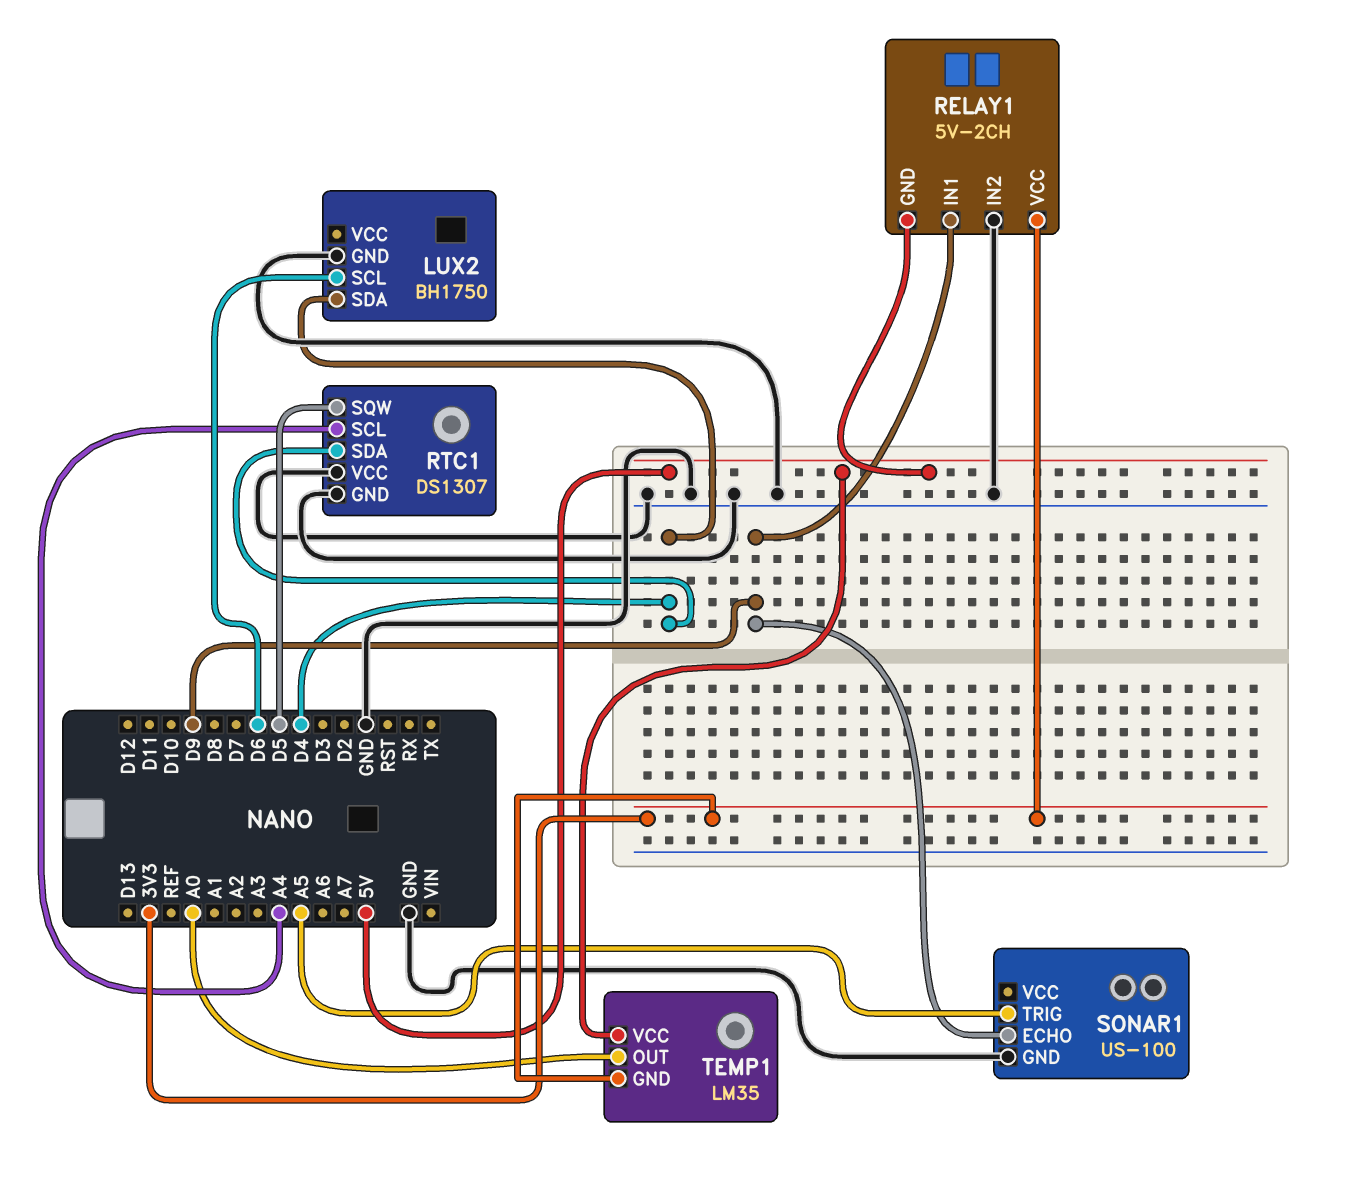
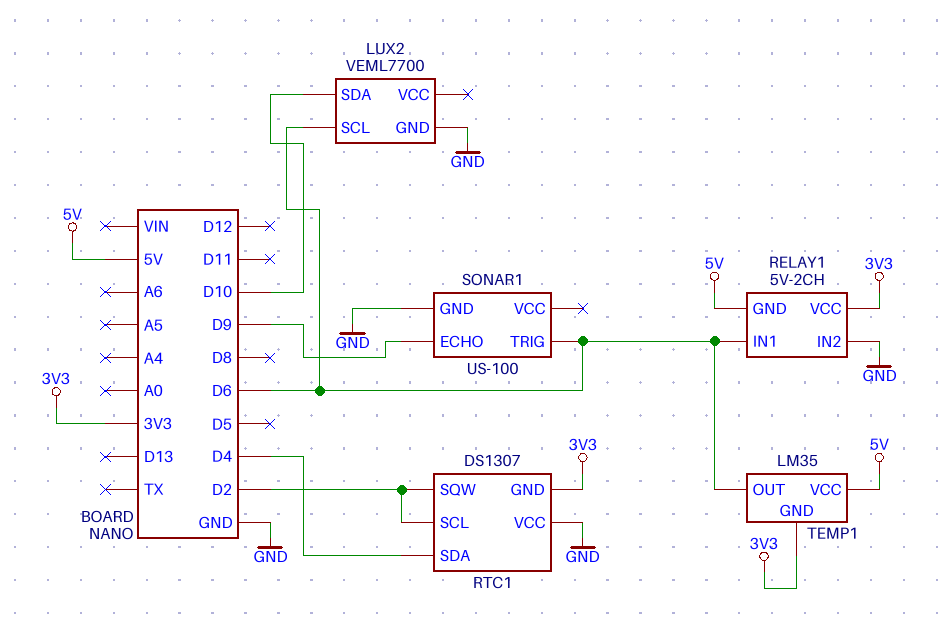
LUX2: BH1750 -> VEML7700
LUX2 pin SDA: D4 -> D10
RELAY1 pin IN1: D9 -> D6
RTC1 pin GND: GND -> 3V3
RTC1 pin SCL: A4 -> D2
RTC1 pin SQW: D5 -> D2
SONAR1 pin TRIG: A5 -> D6
TEMP1 pin OUT: A0 -> D6

